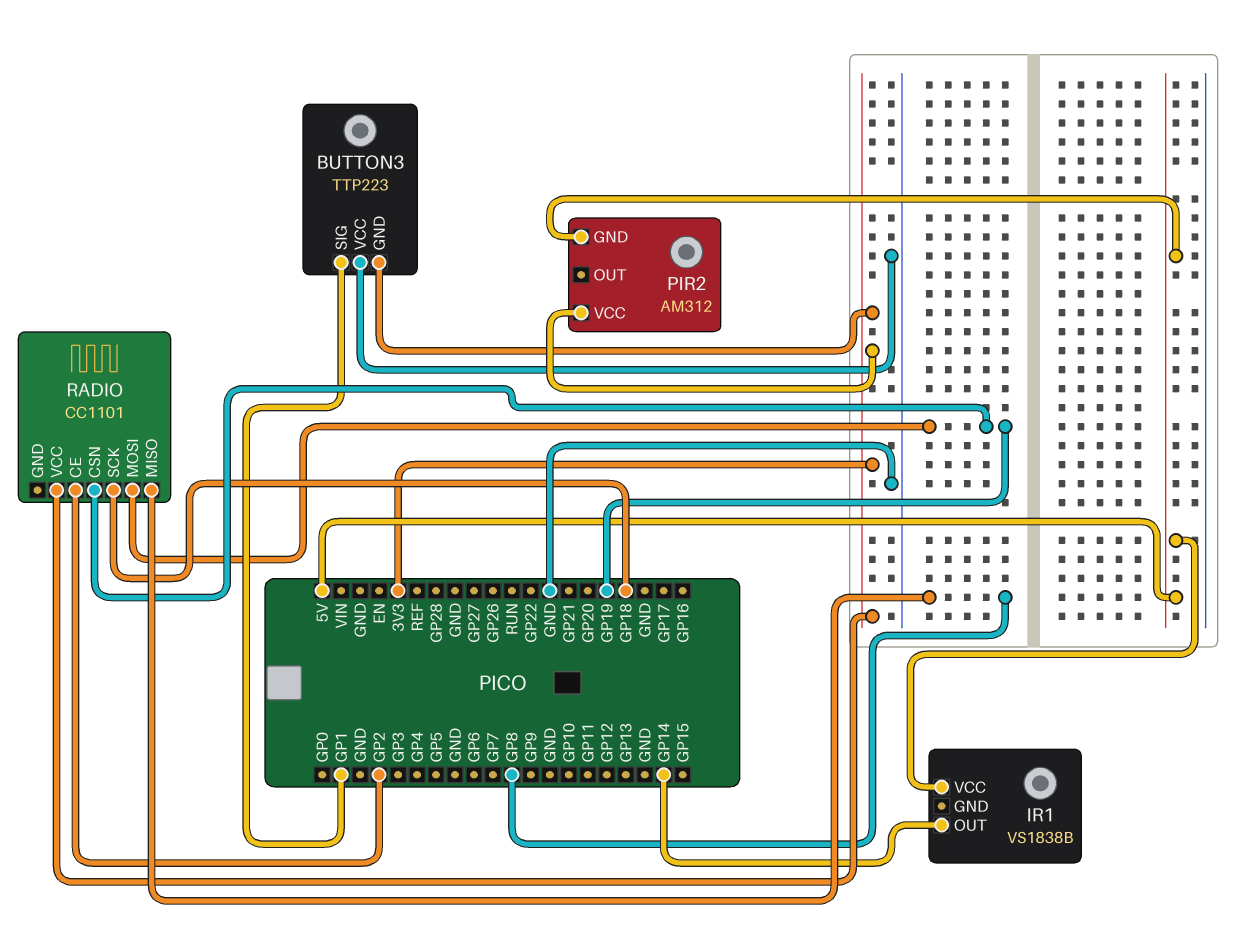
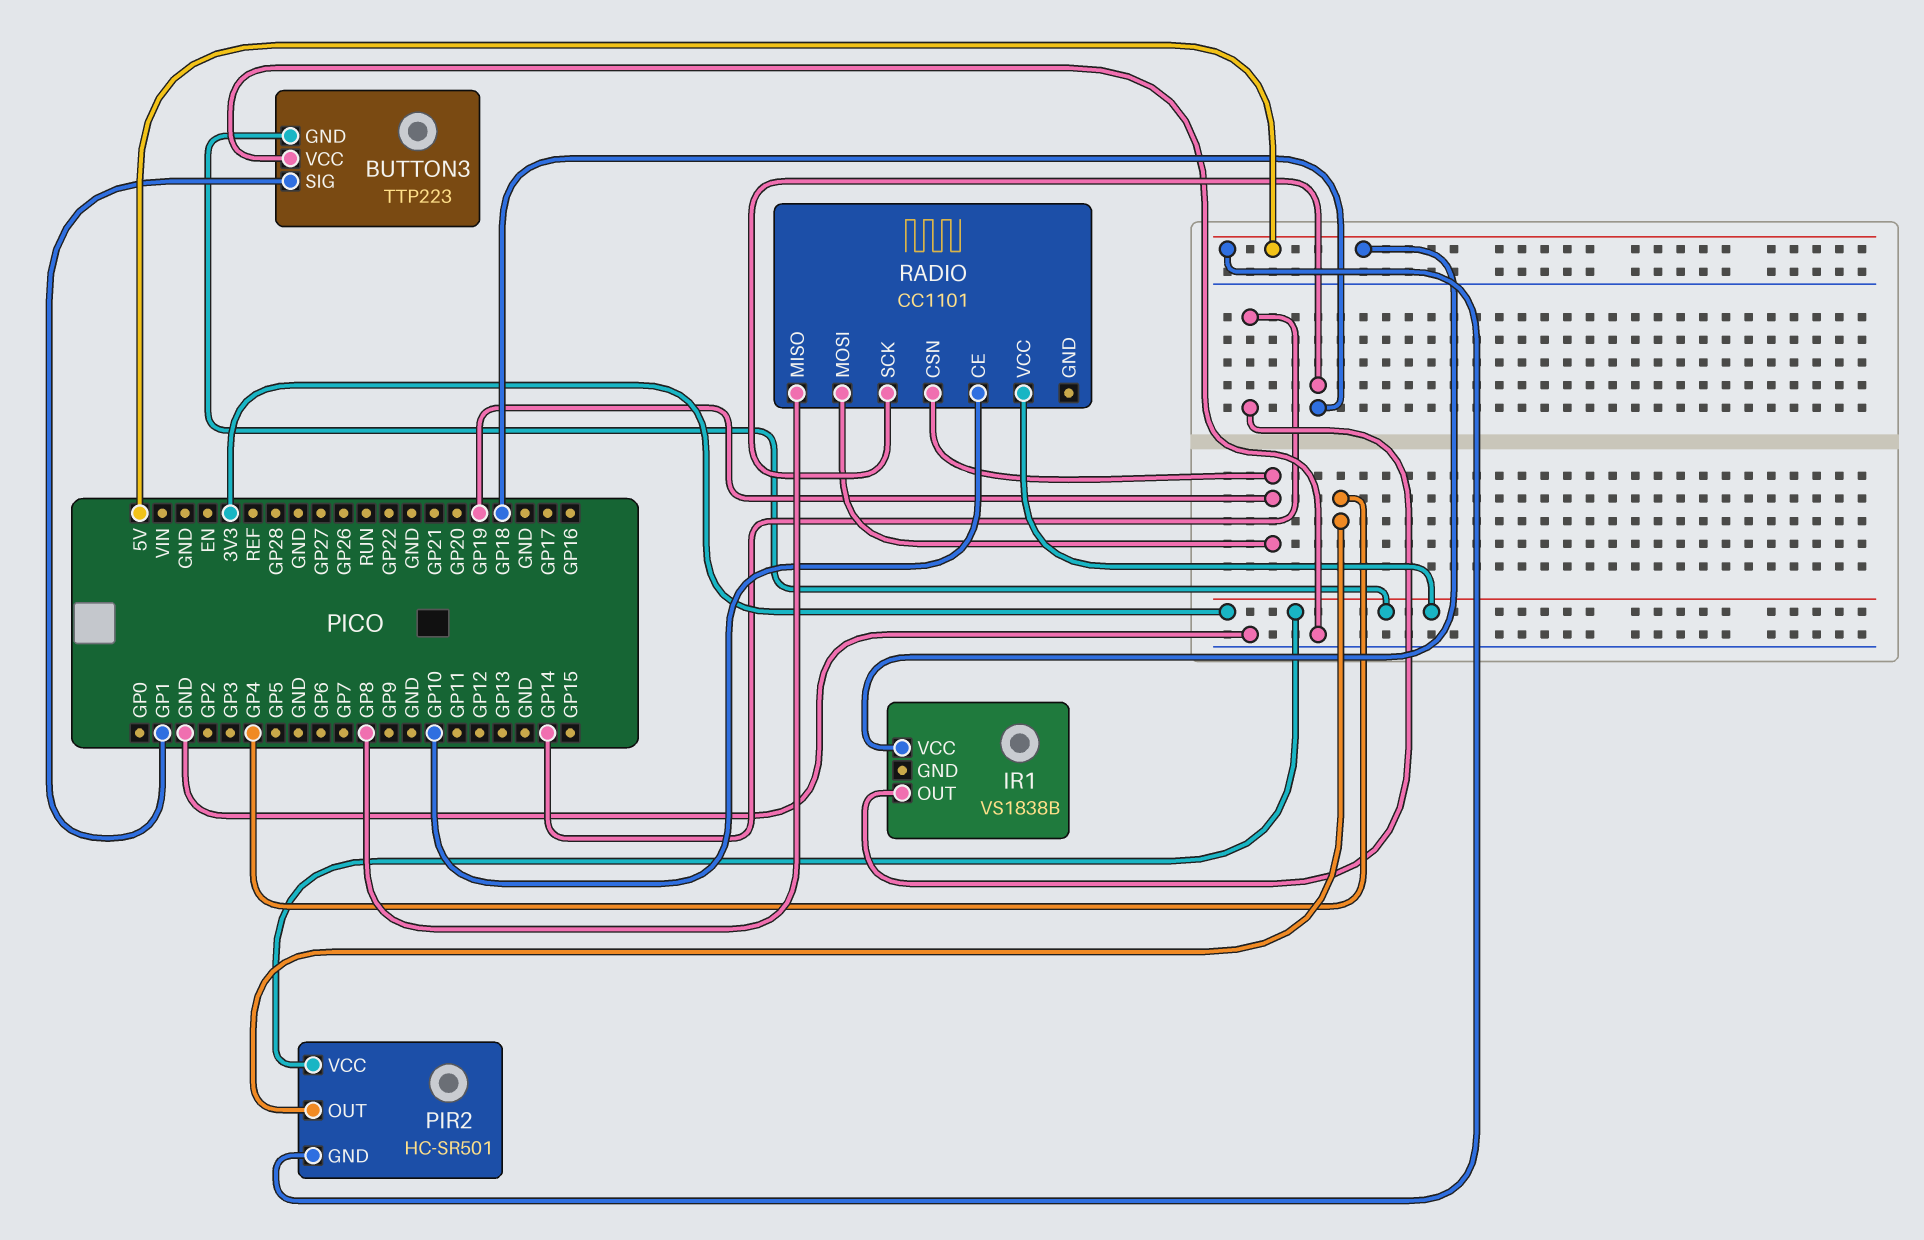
PIR2: AM312 -> HC-SR501
PIR2 pin OUT: none -> GP4
RADIO pin CE: GP2 -> GP10

